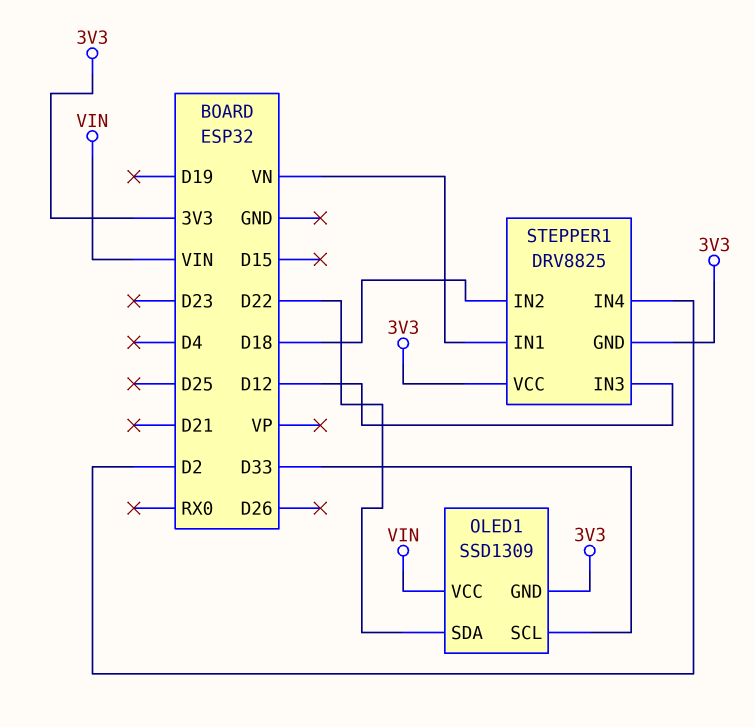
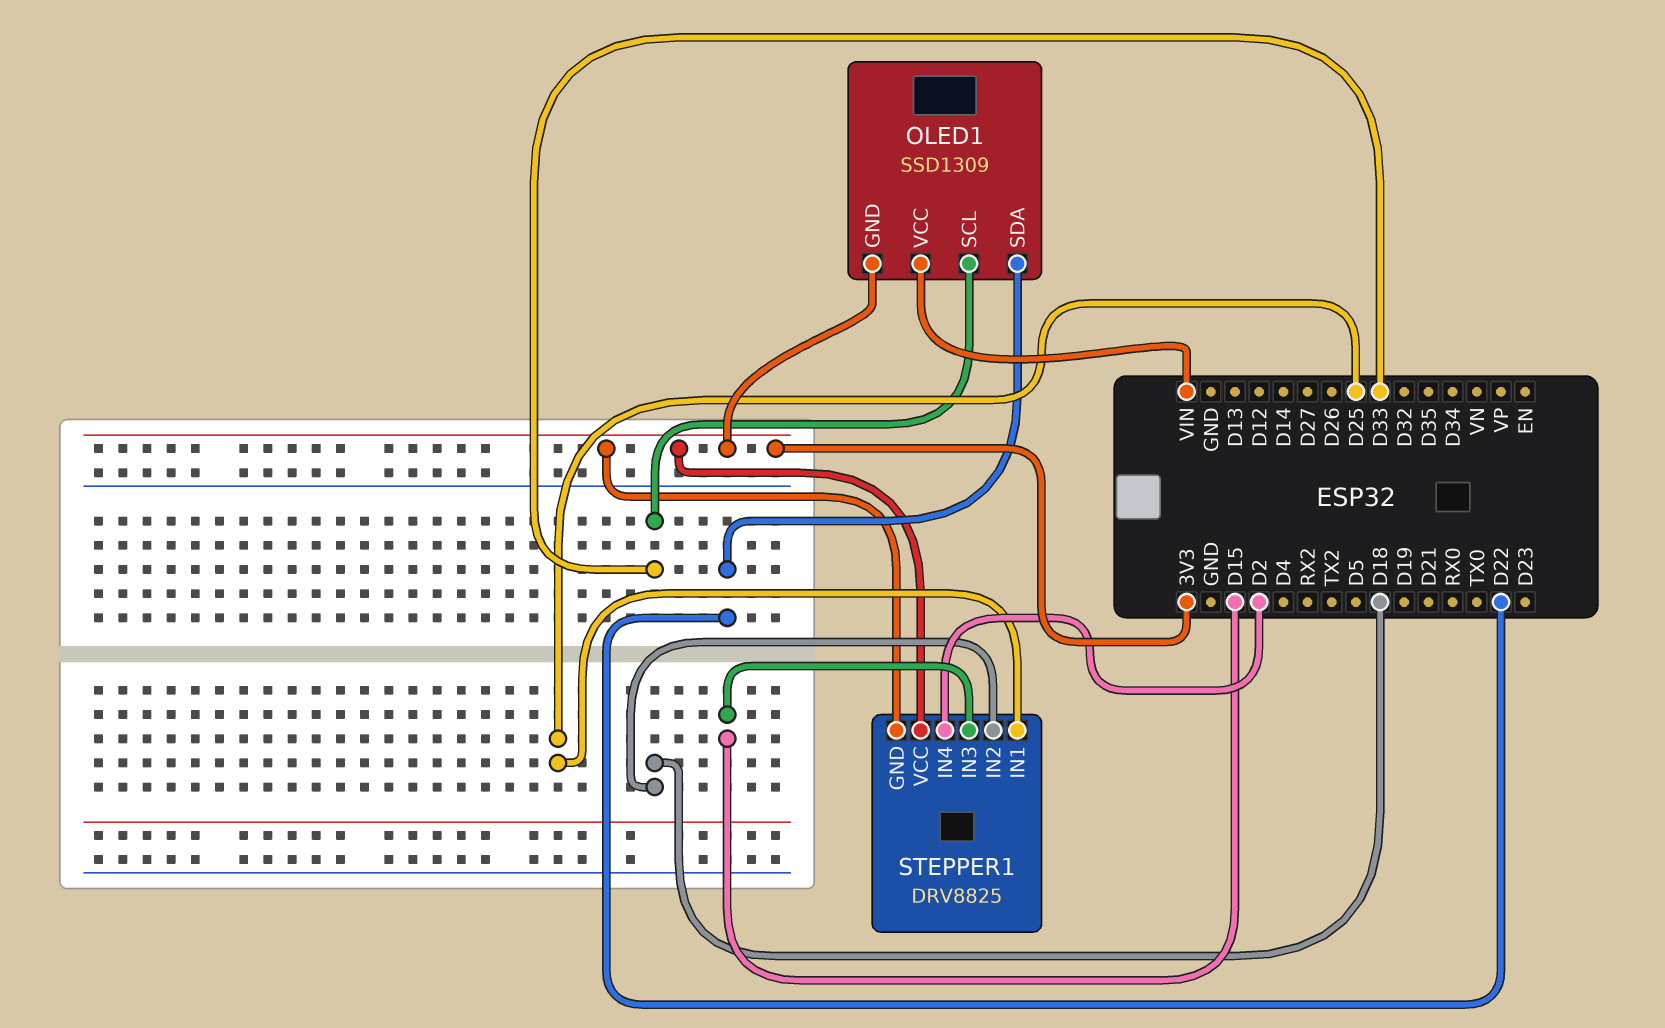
STEPPER1 pin IN1: VN -> D25
STEPPER1 pin IN3: D12 -> D15

